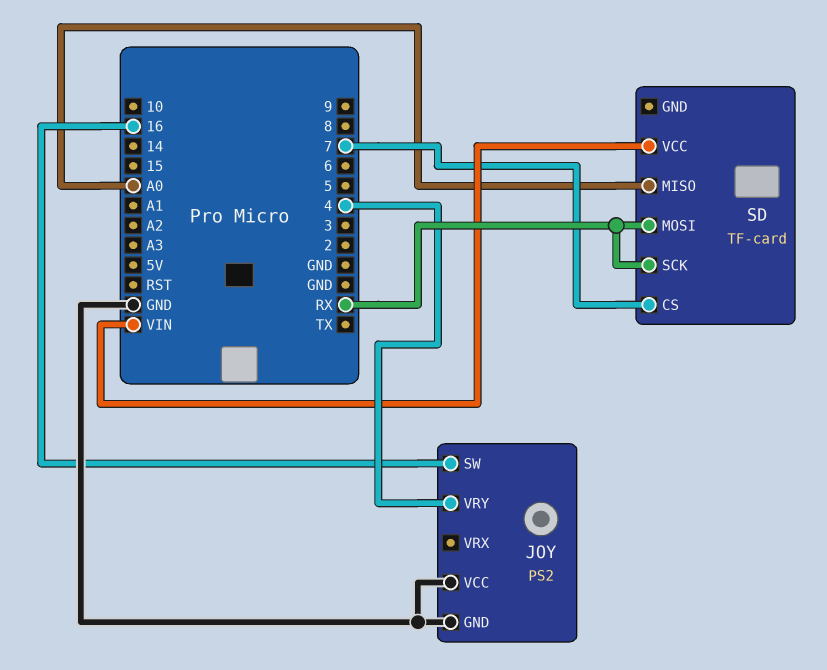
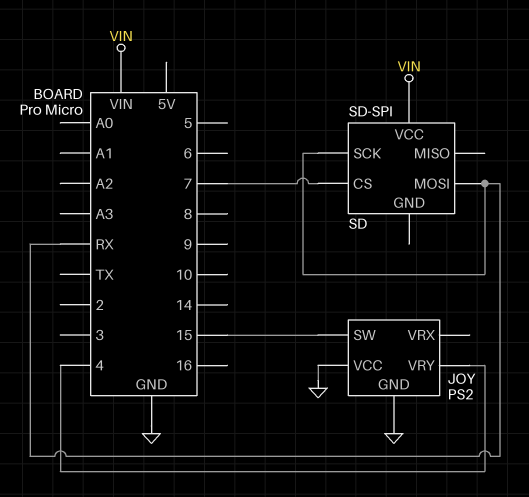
JOY pin SW: 16 -> 15
SD: TF-card -> SD-SPI
SD pin MISO: A0 -> none

